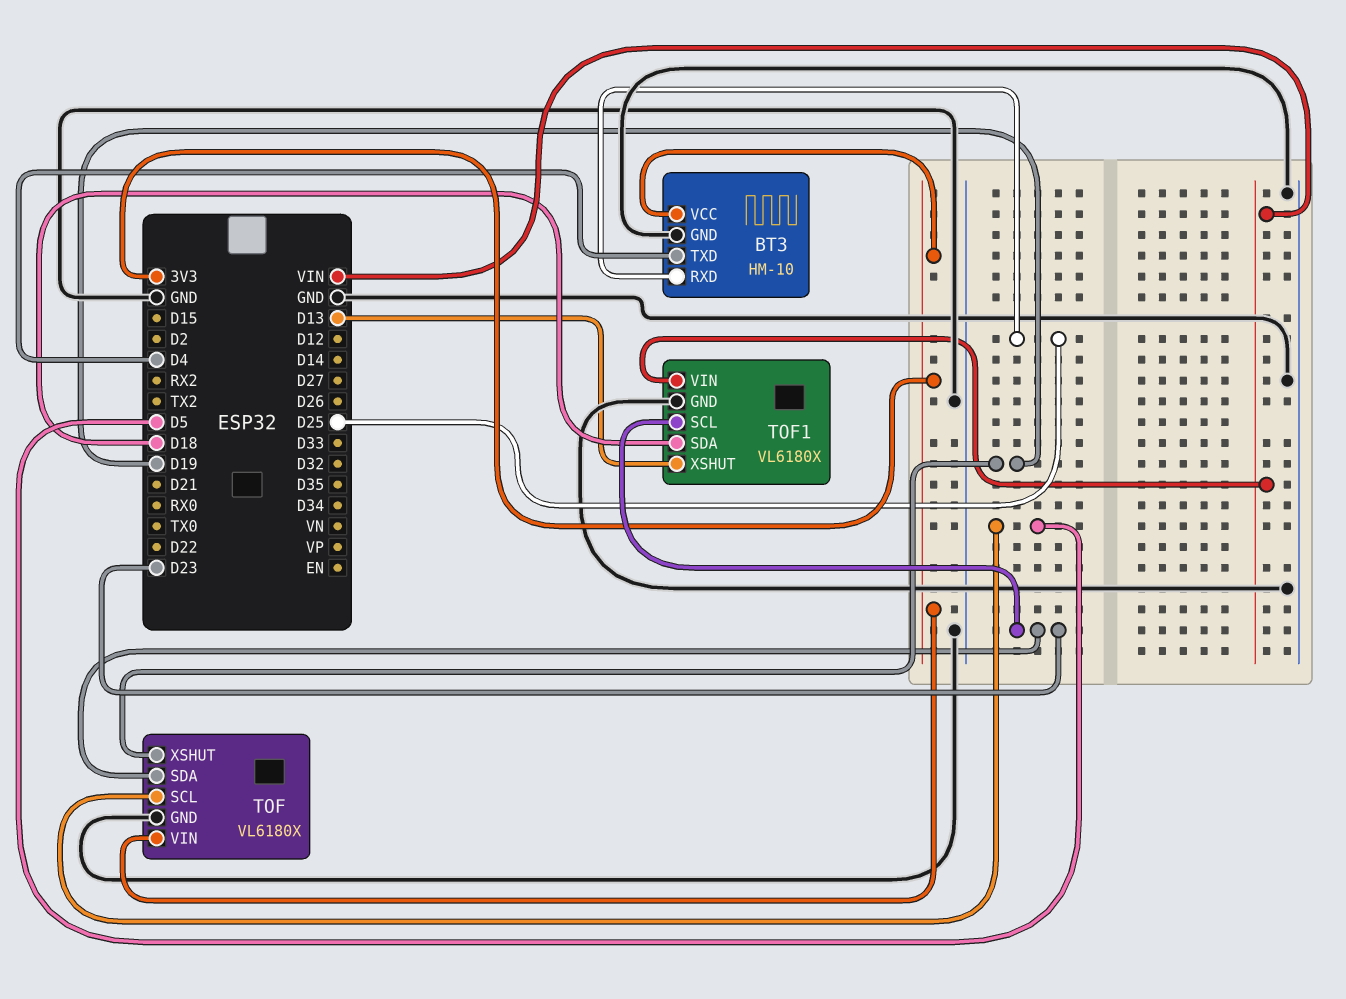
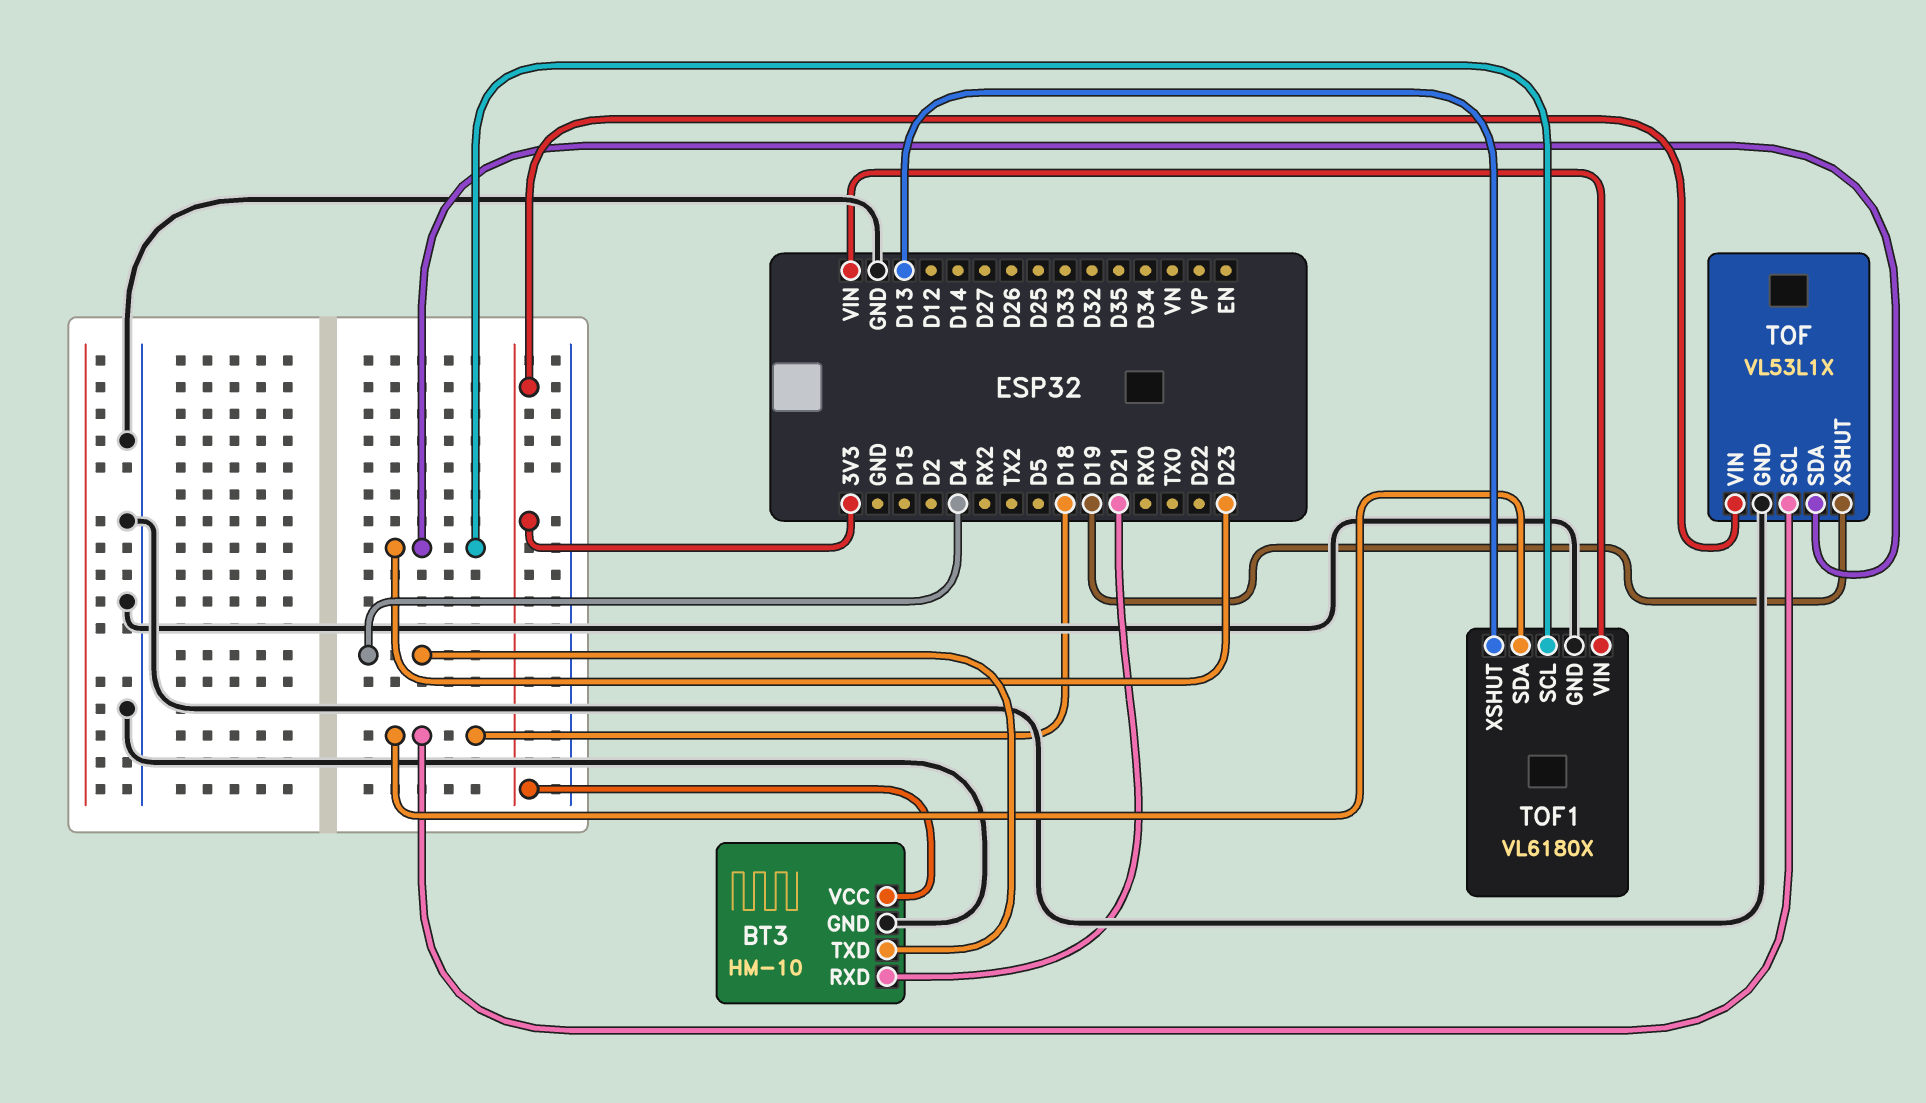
BT3 pin RXD: D25 -> D21
TOF: VL6180X -> VL53L1X
TOF pin SCL: D5 -> D18

